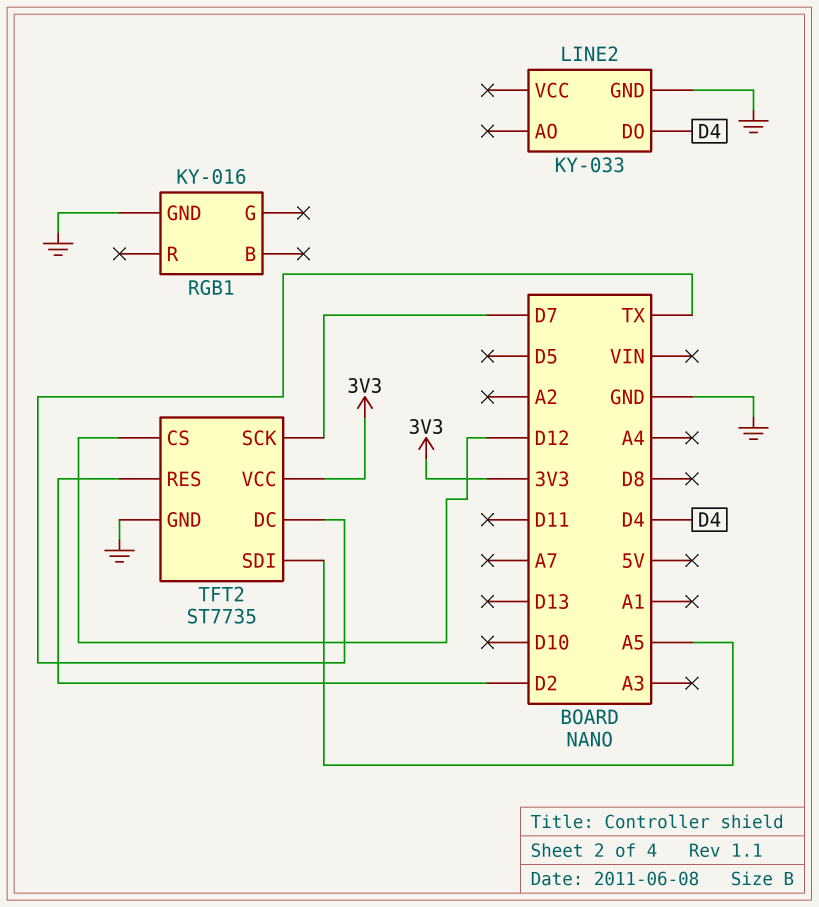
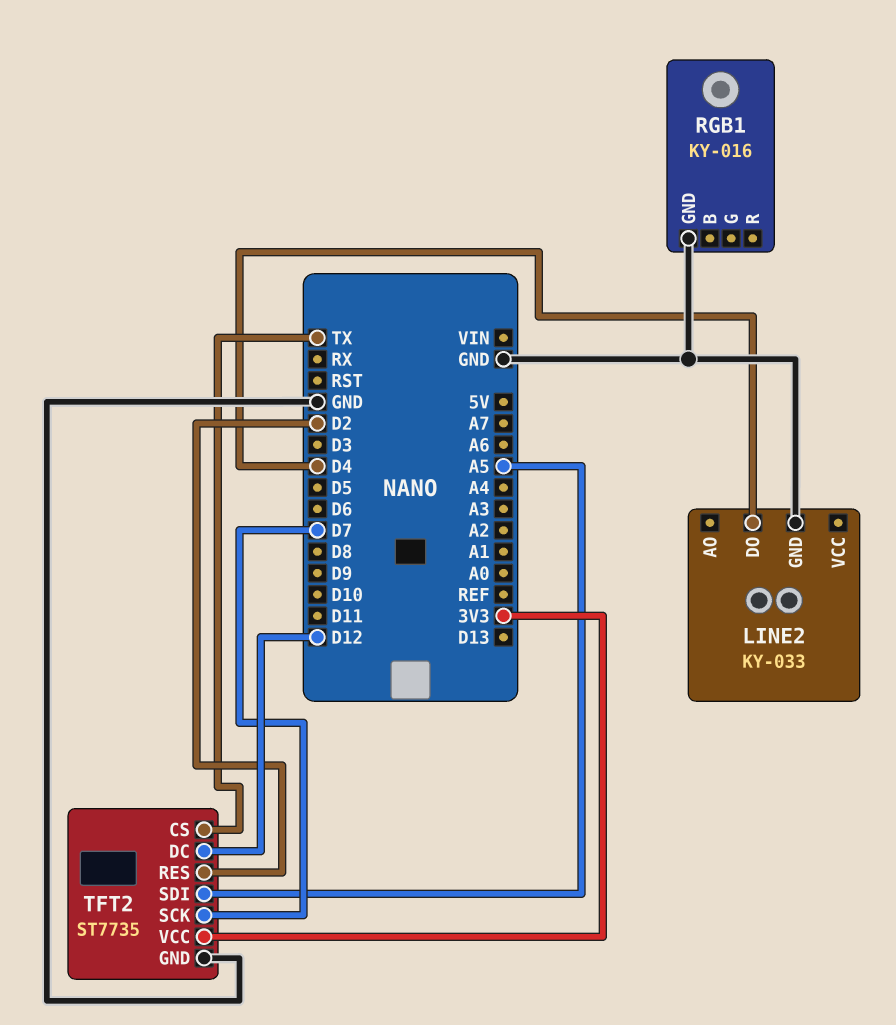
TFT2 pin CS: D12 -> TX
TFT2 pin DC: TX -> D12

